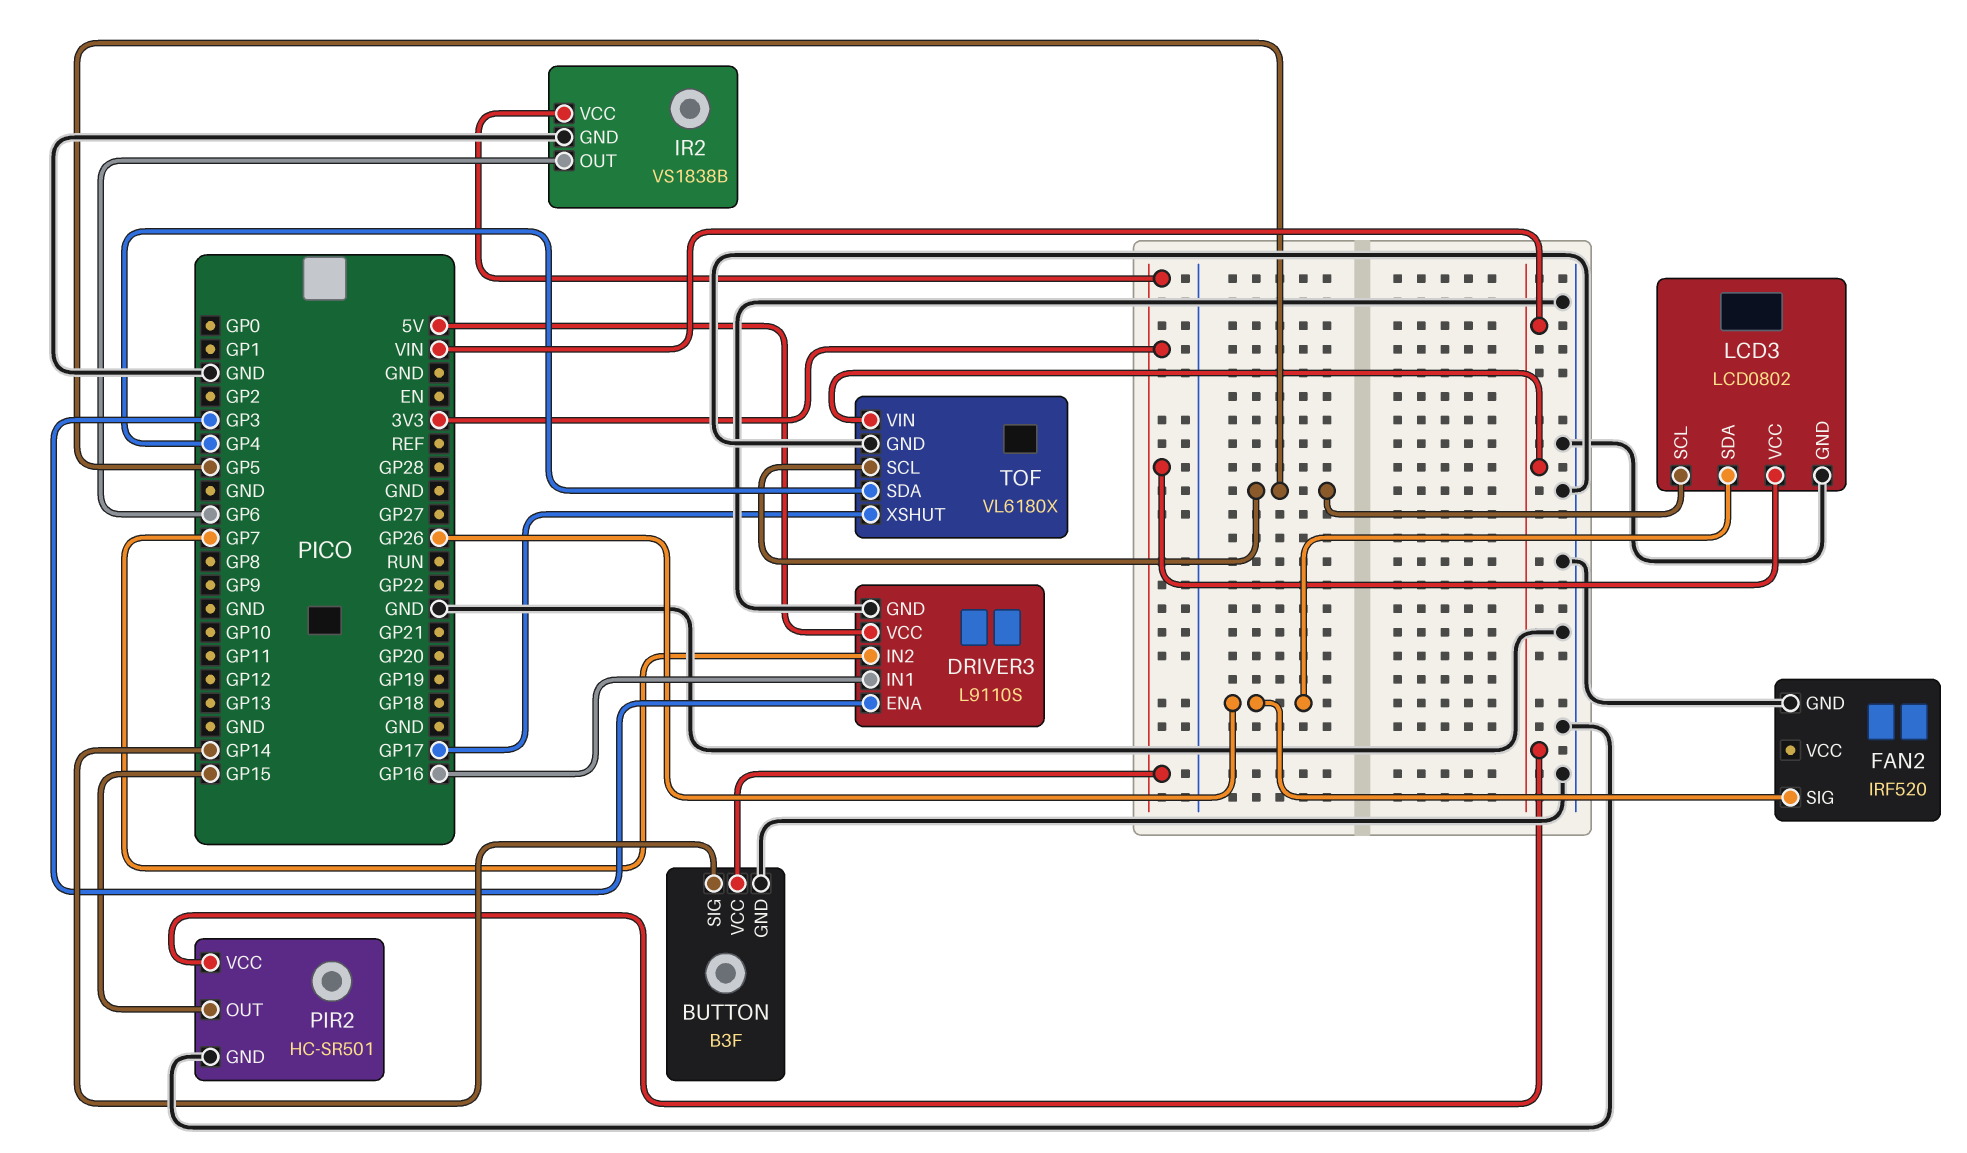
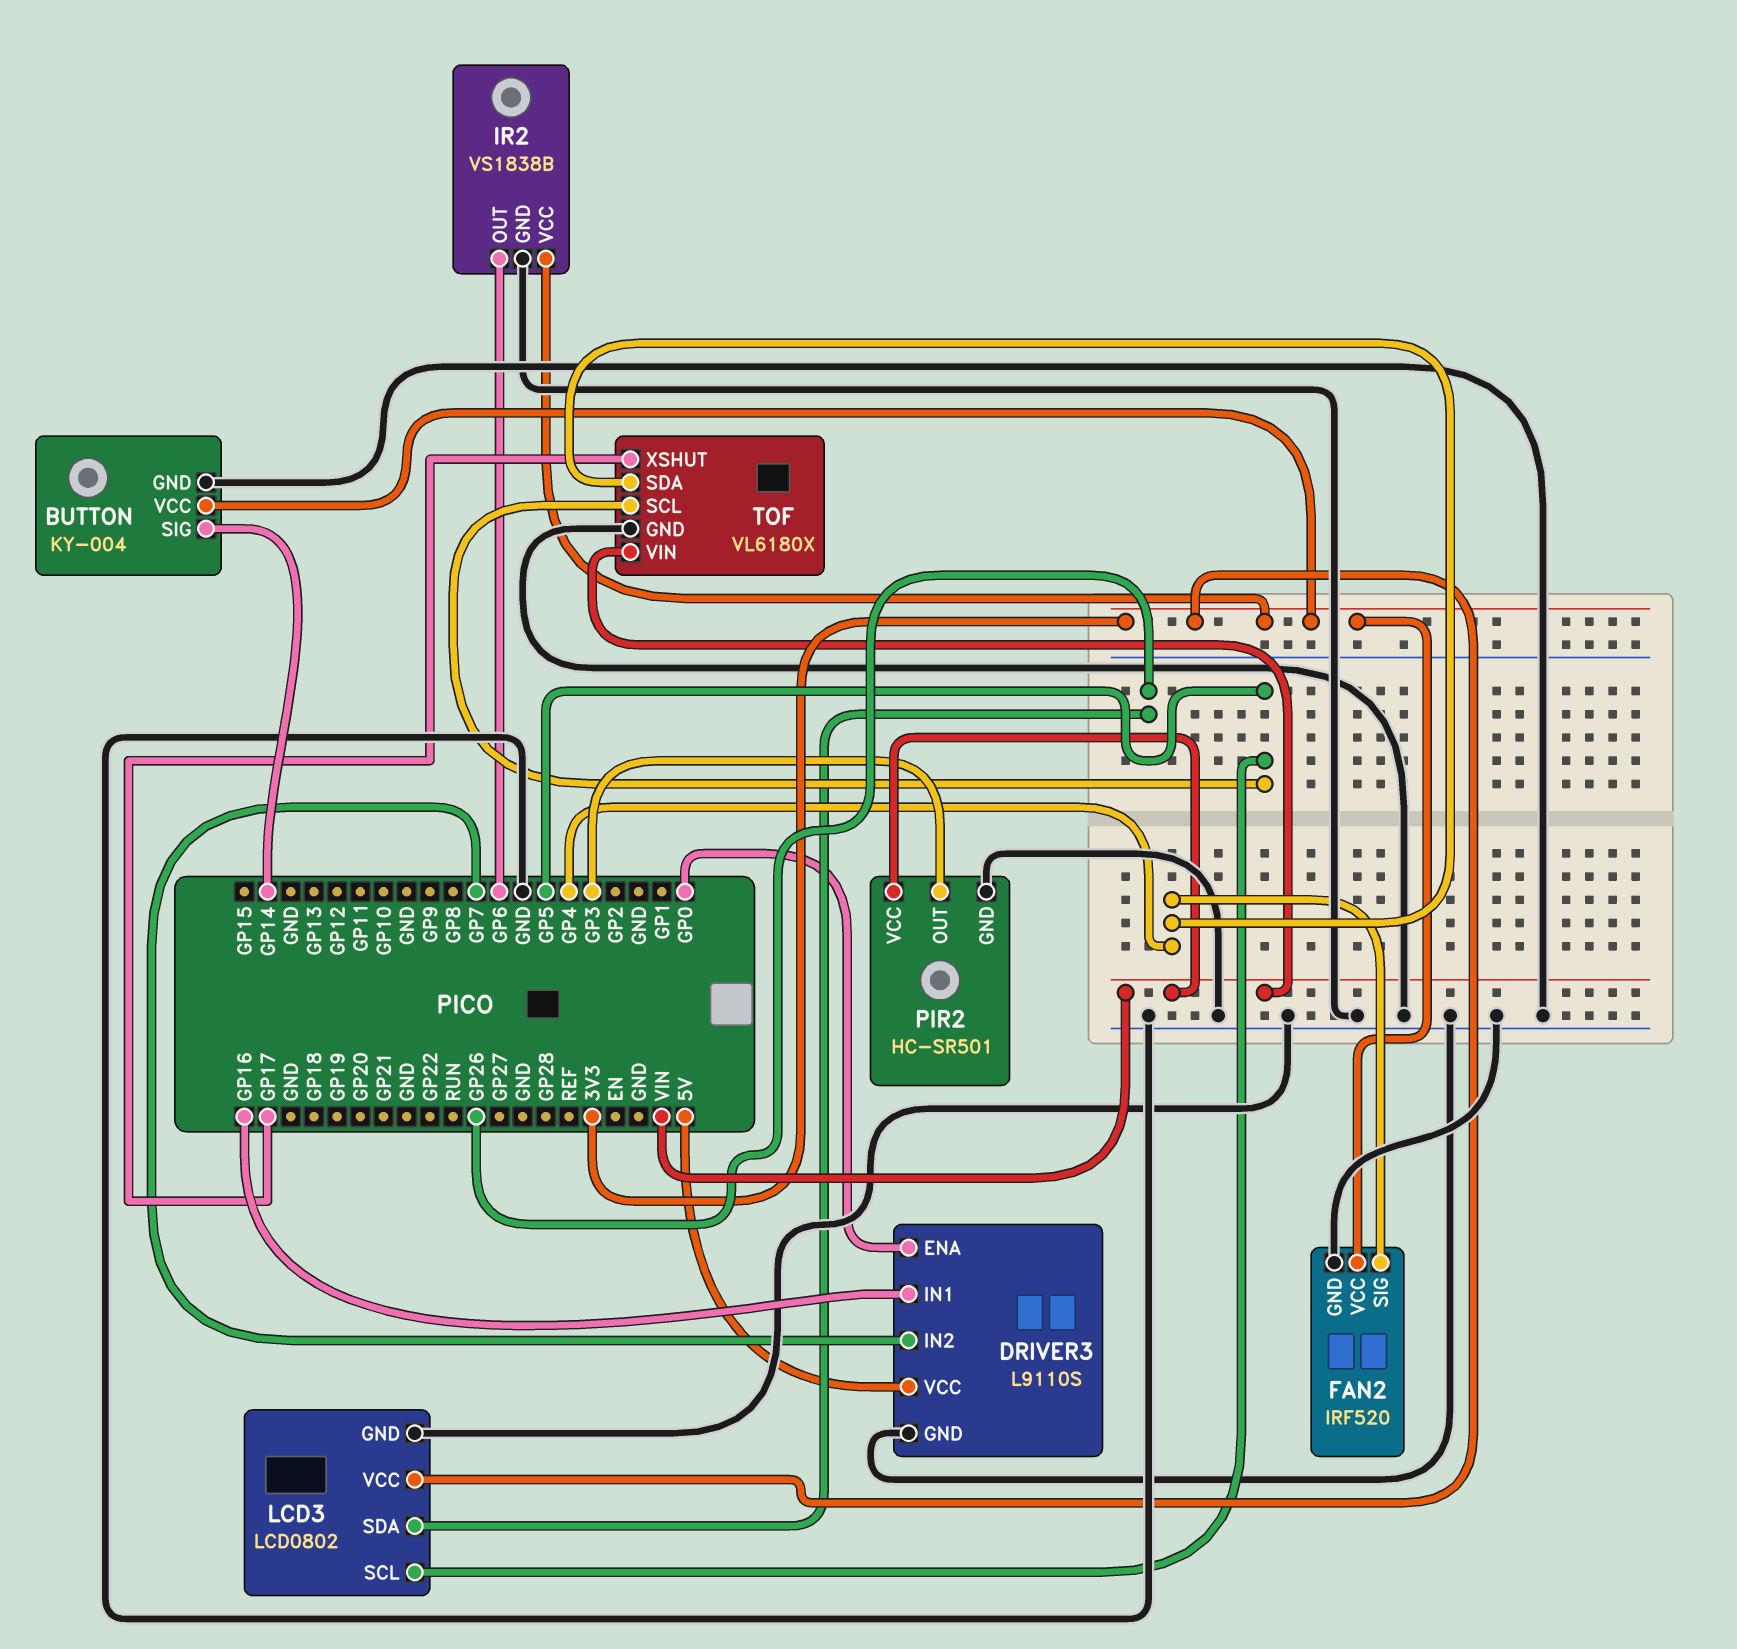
BUTTON: B3F -> KY-004
DRIVER3 pin ENA: GP3 -> GP0
FAN2 pin SIG: GP26 -> GP4
FAN2 pin VCC: none -> 3V3
PIR2 pin OUT: GP15 -> GP3

